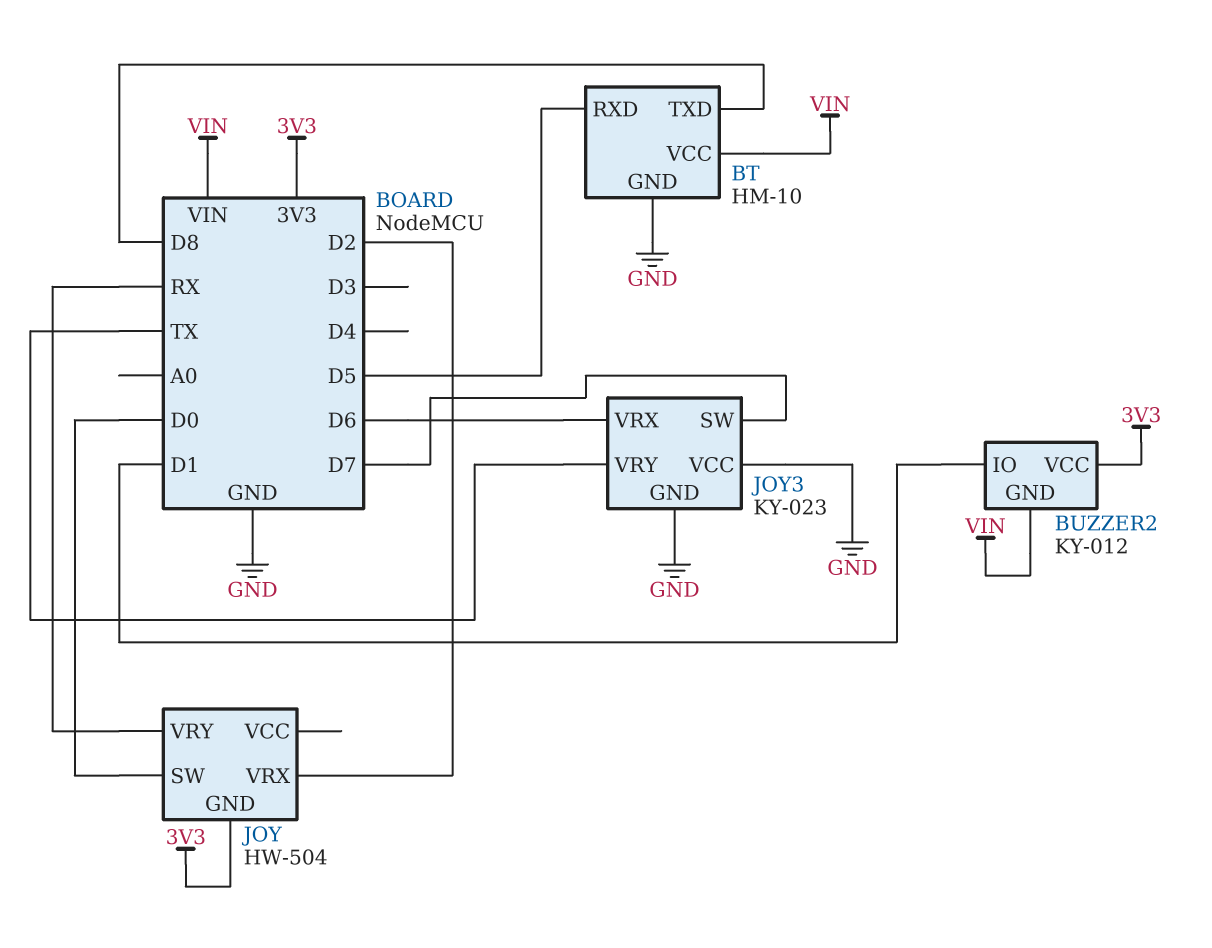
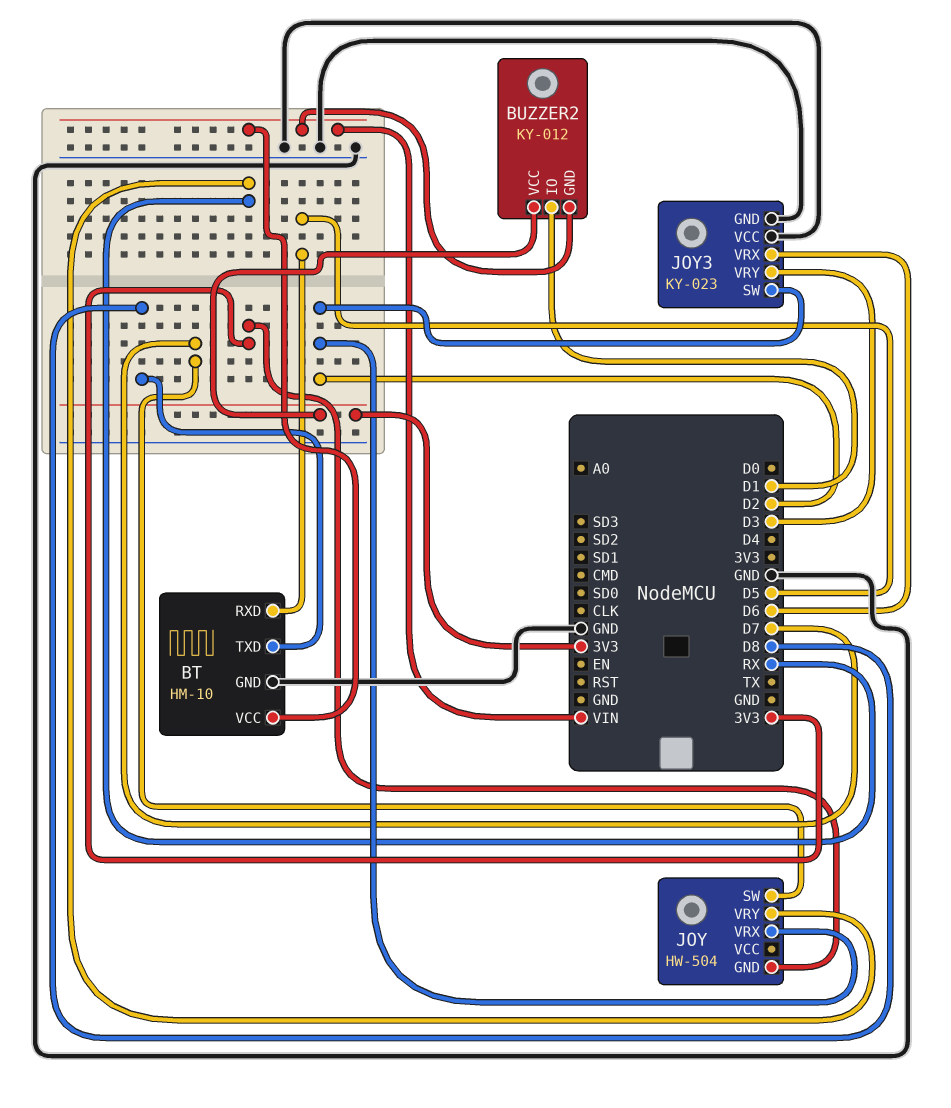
JOY pin SW: D0 -> D7
JOY3 pin SW: D7 -> D2
JOY3 pin VRY: TX -> D3

